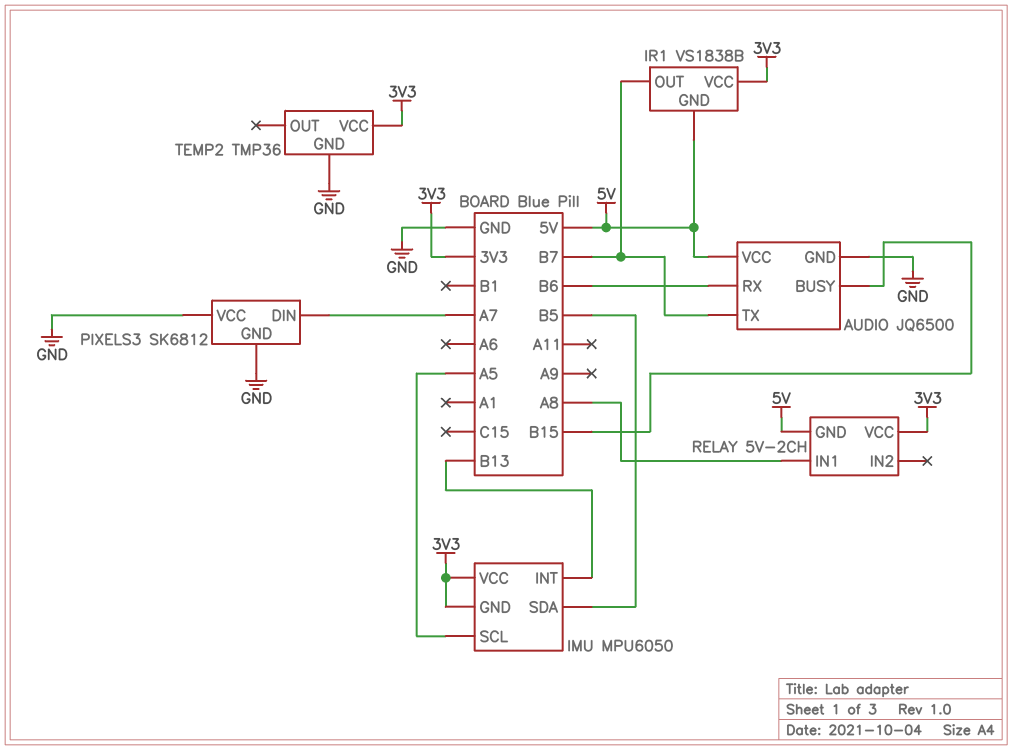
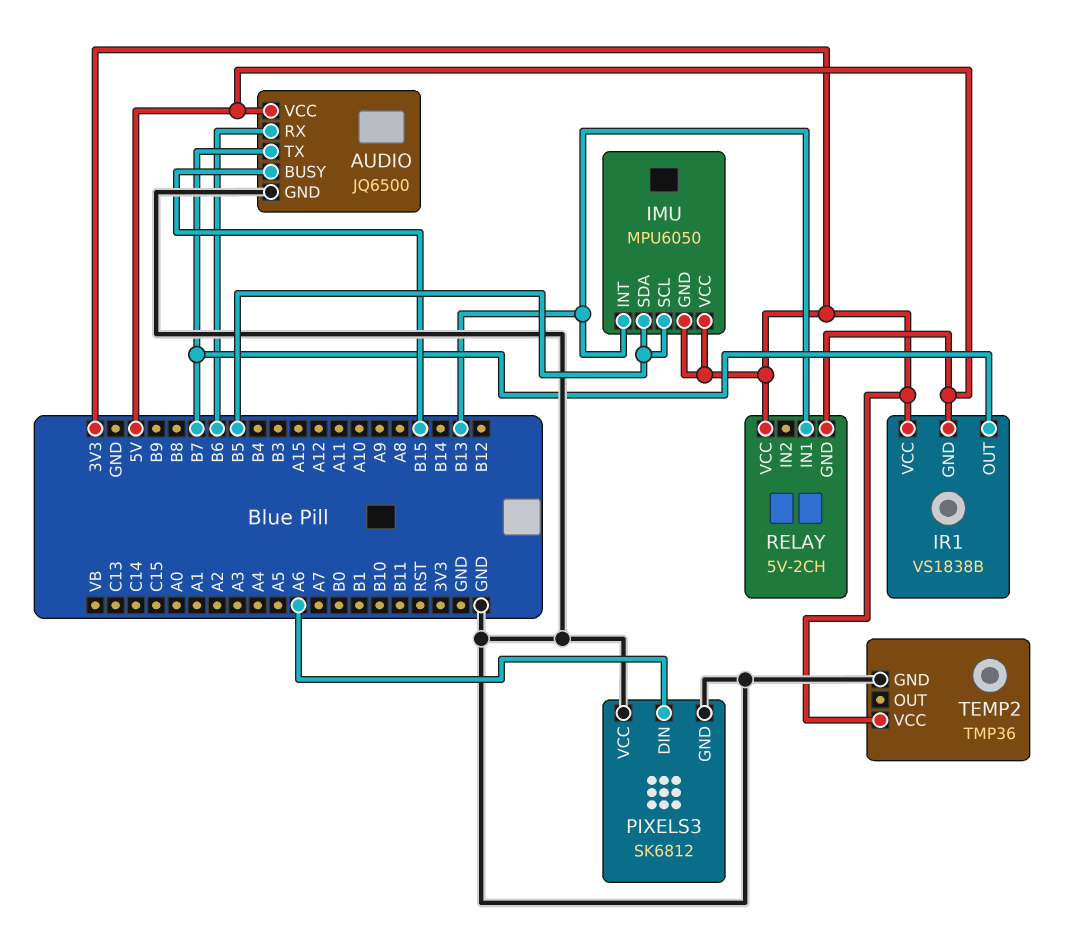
IMU pin SCL: A5 -> B5
PIXELS3 pin DIN: A7 -> A6
RELAY pin IN1: A8 -> B13

